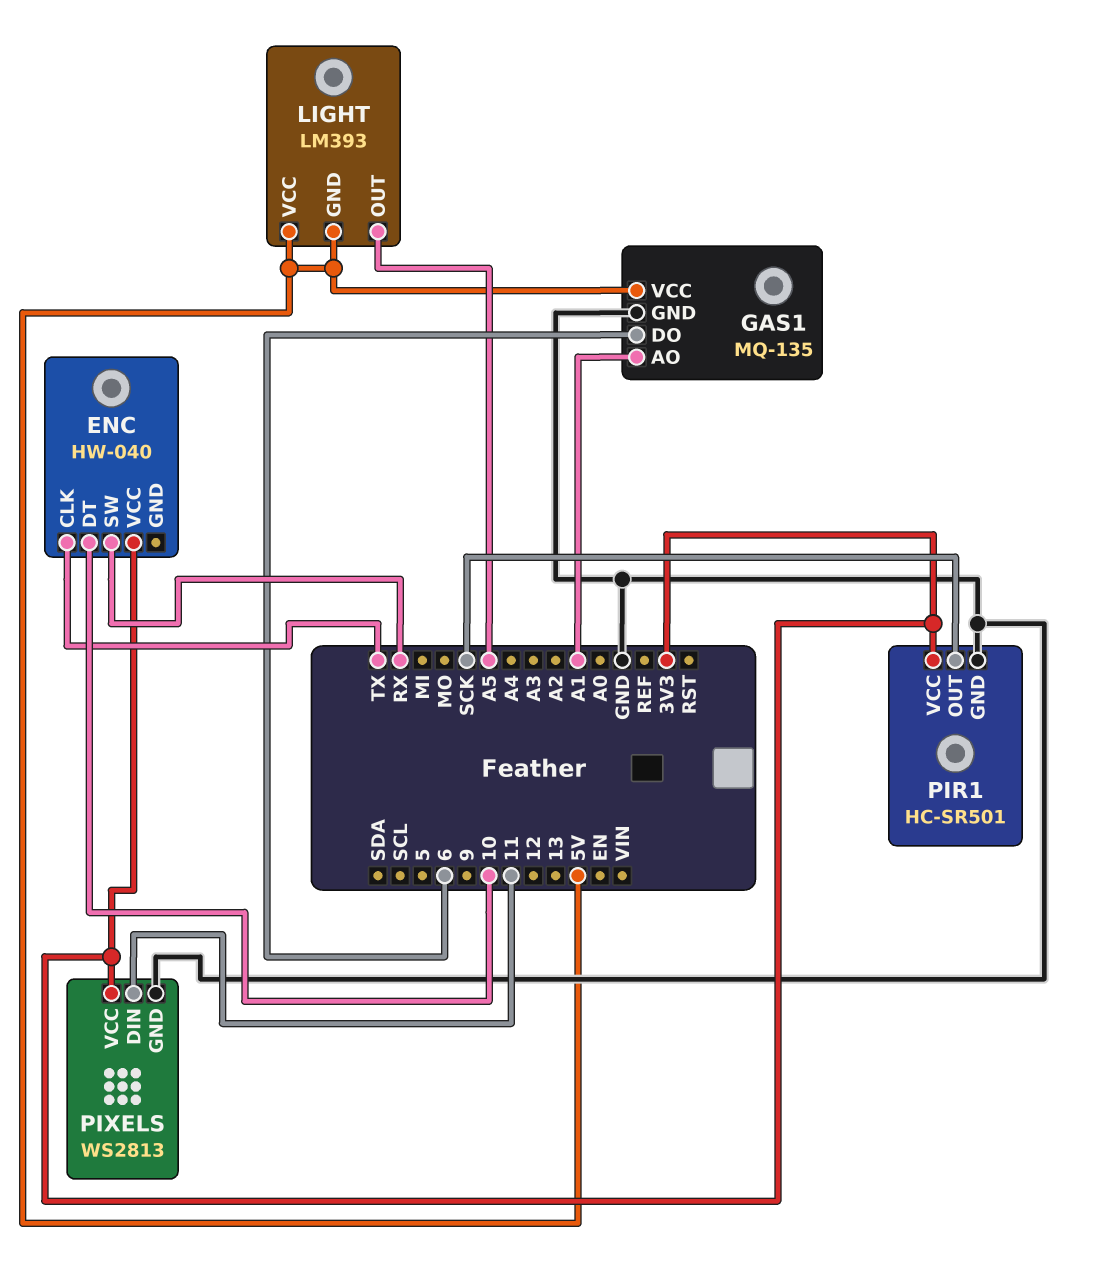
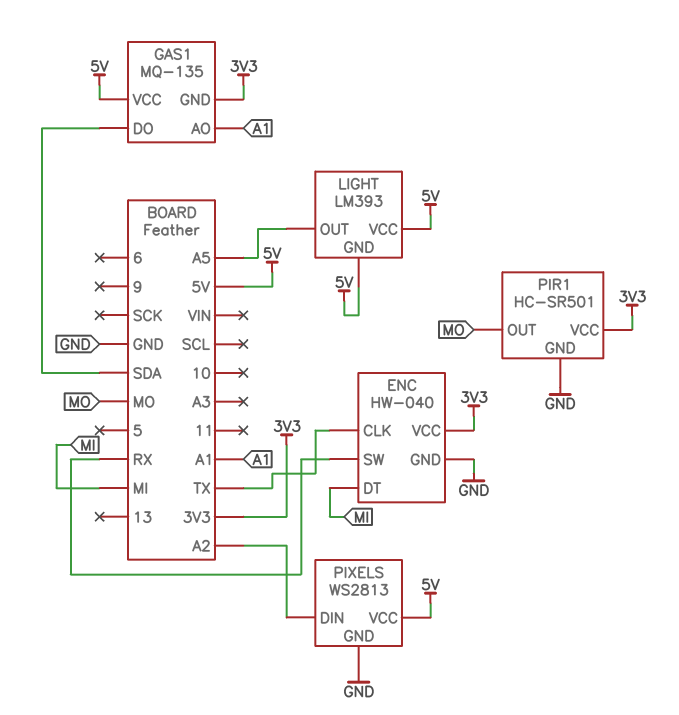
ENC pin DT: 10 -> MI
ENC pin GND: none -> GND
GAS1 pin DO: 6 -> SDA
GAS1 pin GND: GND -> 3V3
PIR1 pin OUT: SCK -> MO
PIXELS pin DIN: 11 -> A2
PIXELS pin VCC: 3V3 -> 5V

